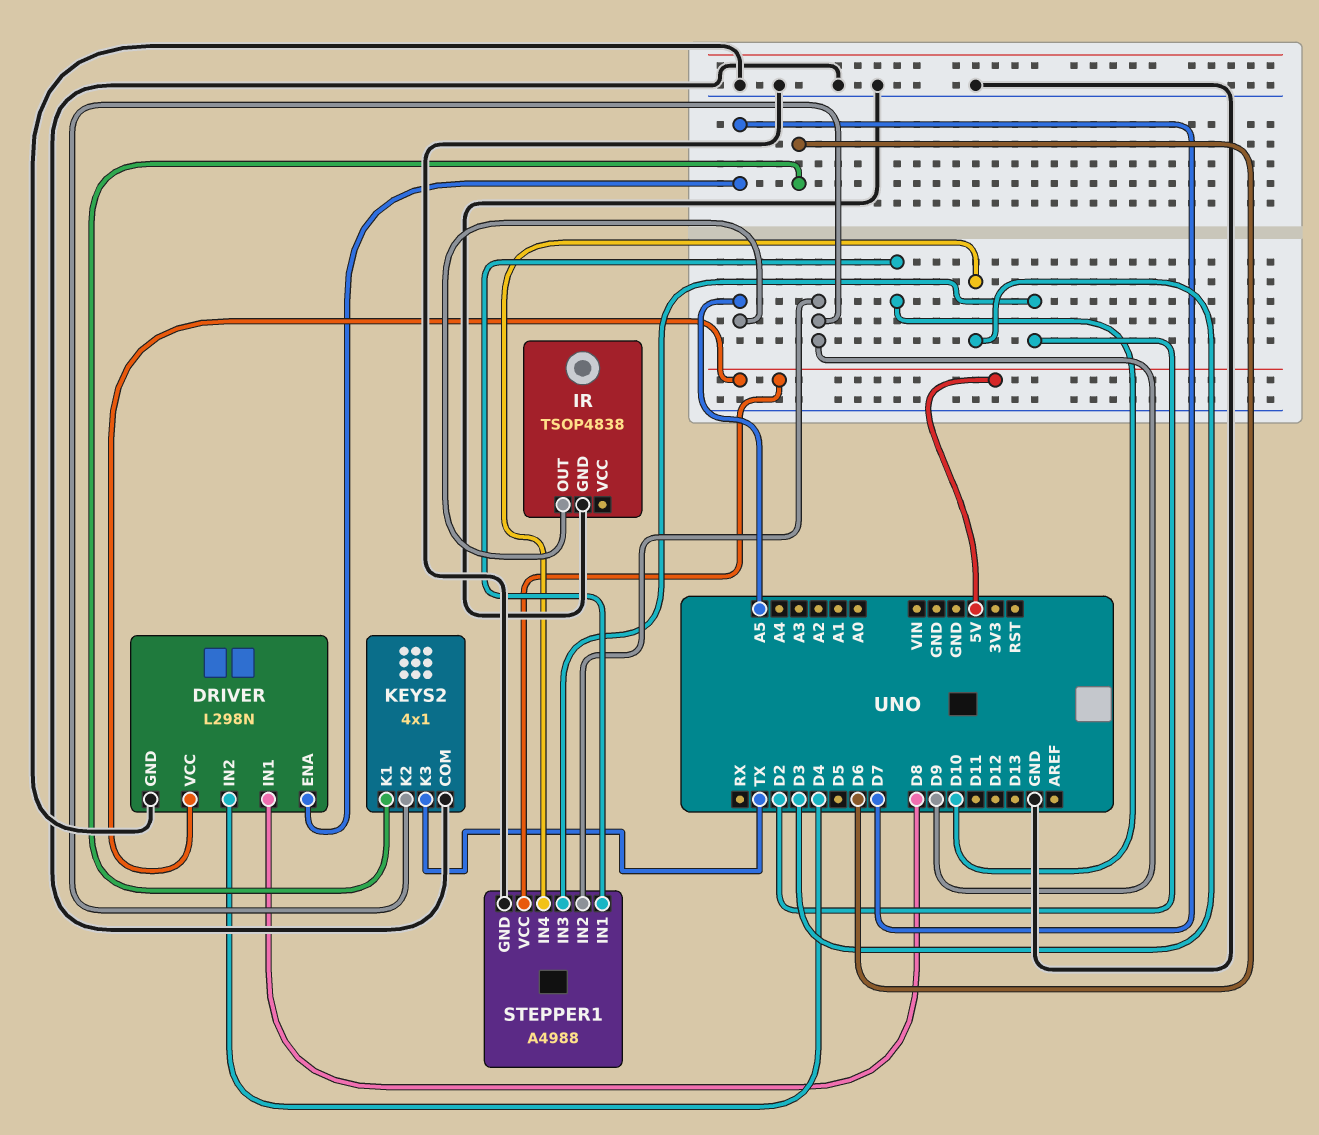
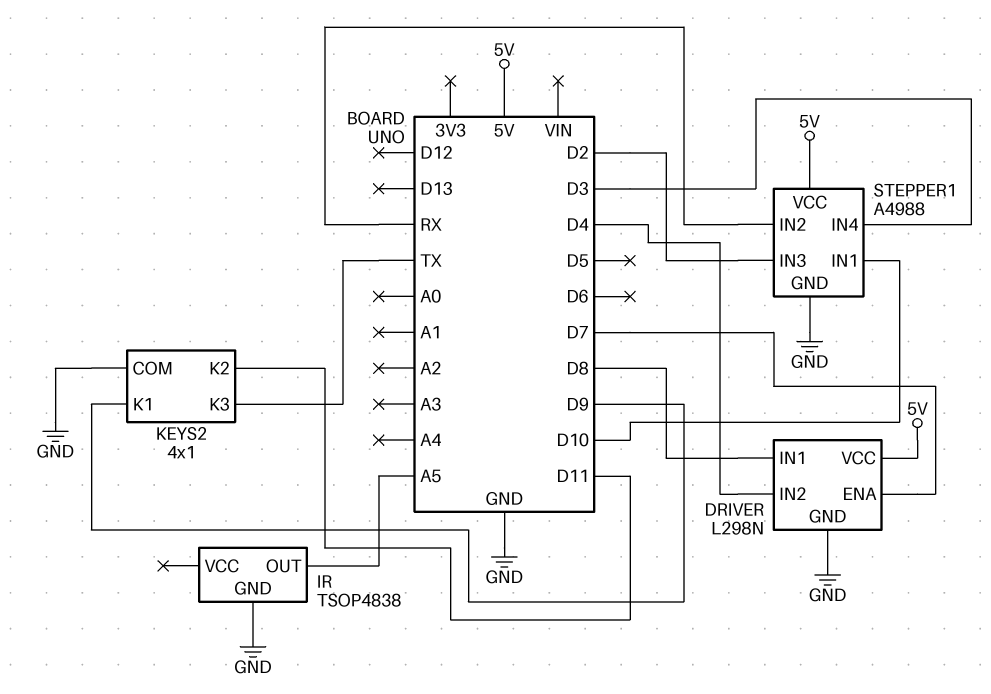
KEYS2 pin K1: D6 -> D9
KEYS2 pin K2: D9 -> D11
STEPPER1 pin IN2: D9 -> RX

